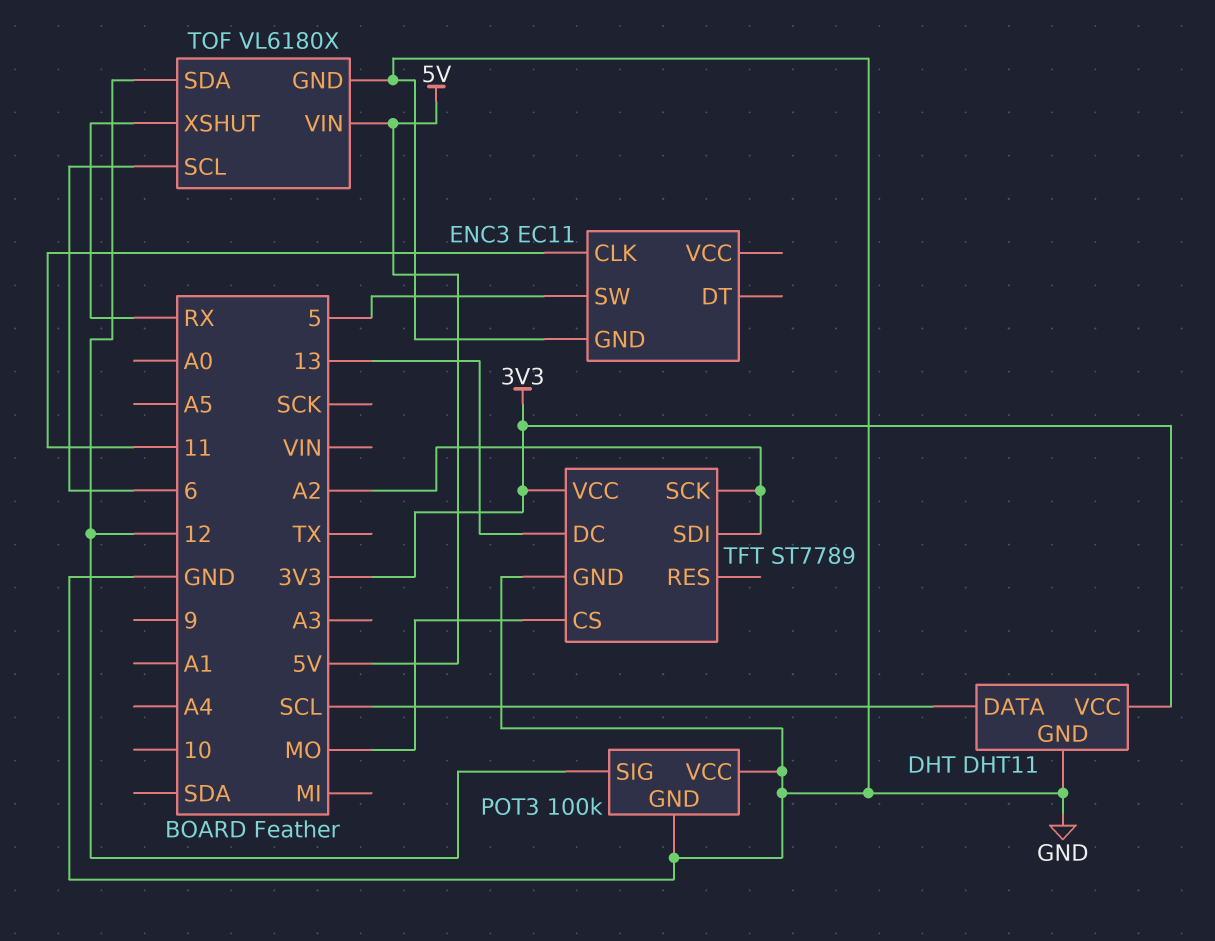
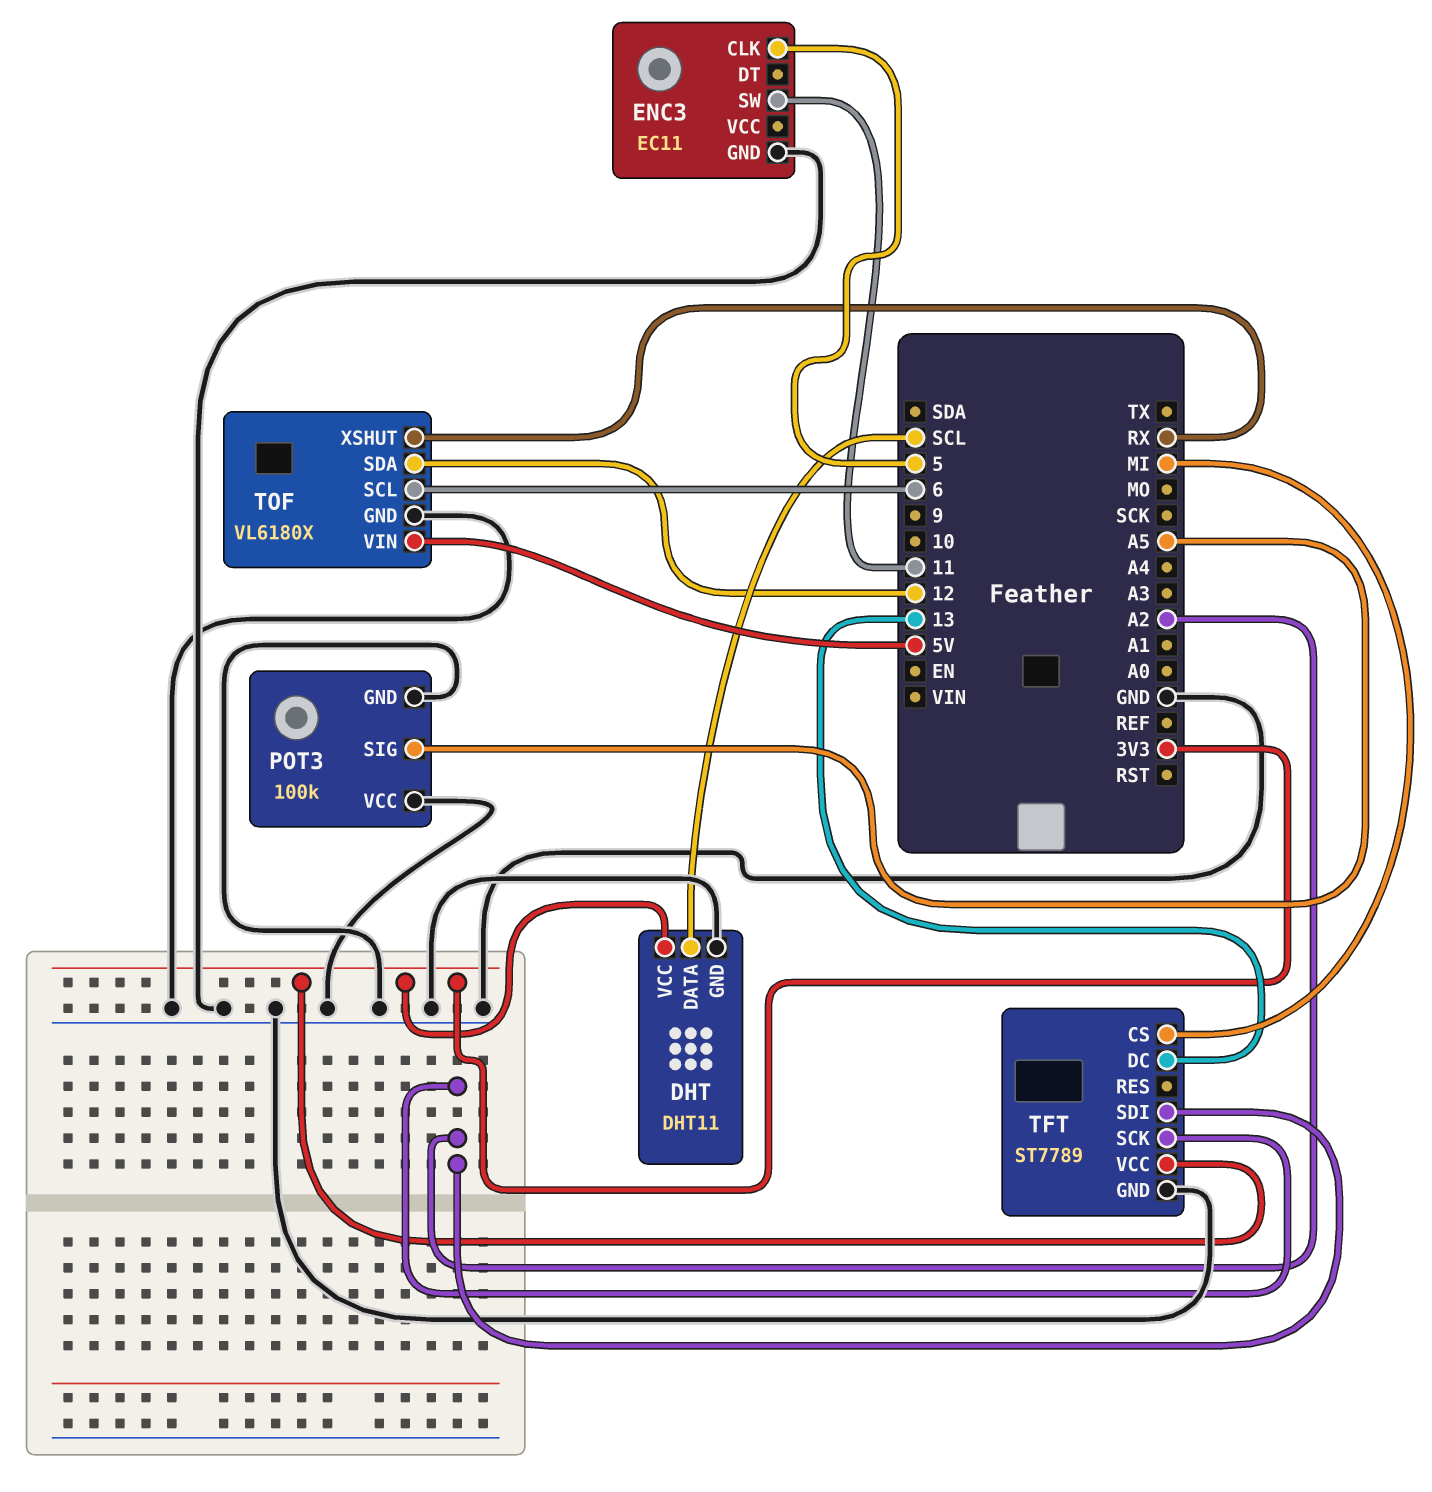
ENC3 pin CLK: 11 -> 5
ENC3 pin SW: 5 -> 11
POT3 pin SIG: 12 -> A5
TFT pin CS: MO -> MI

